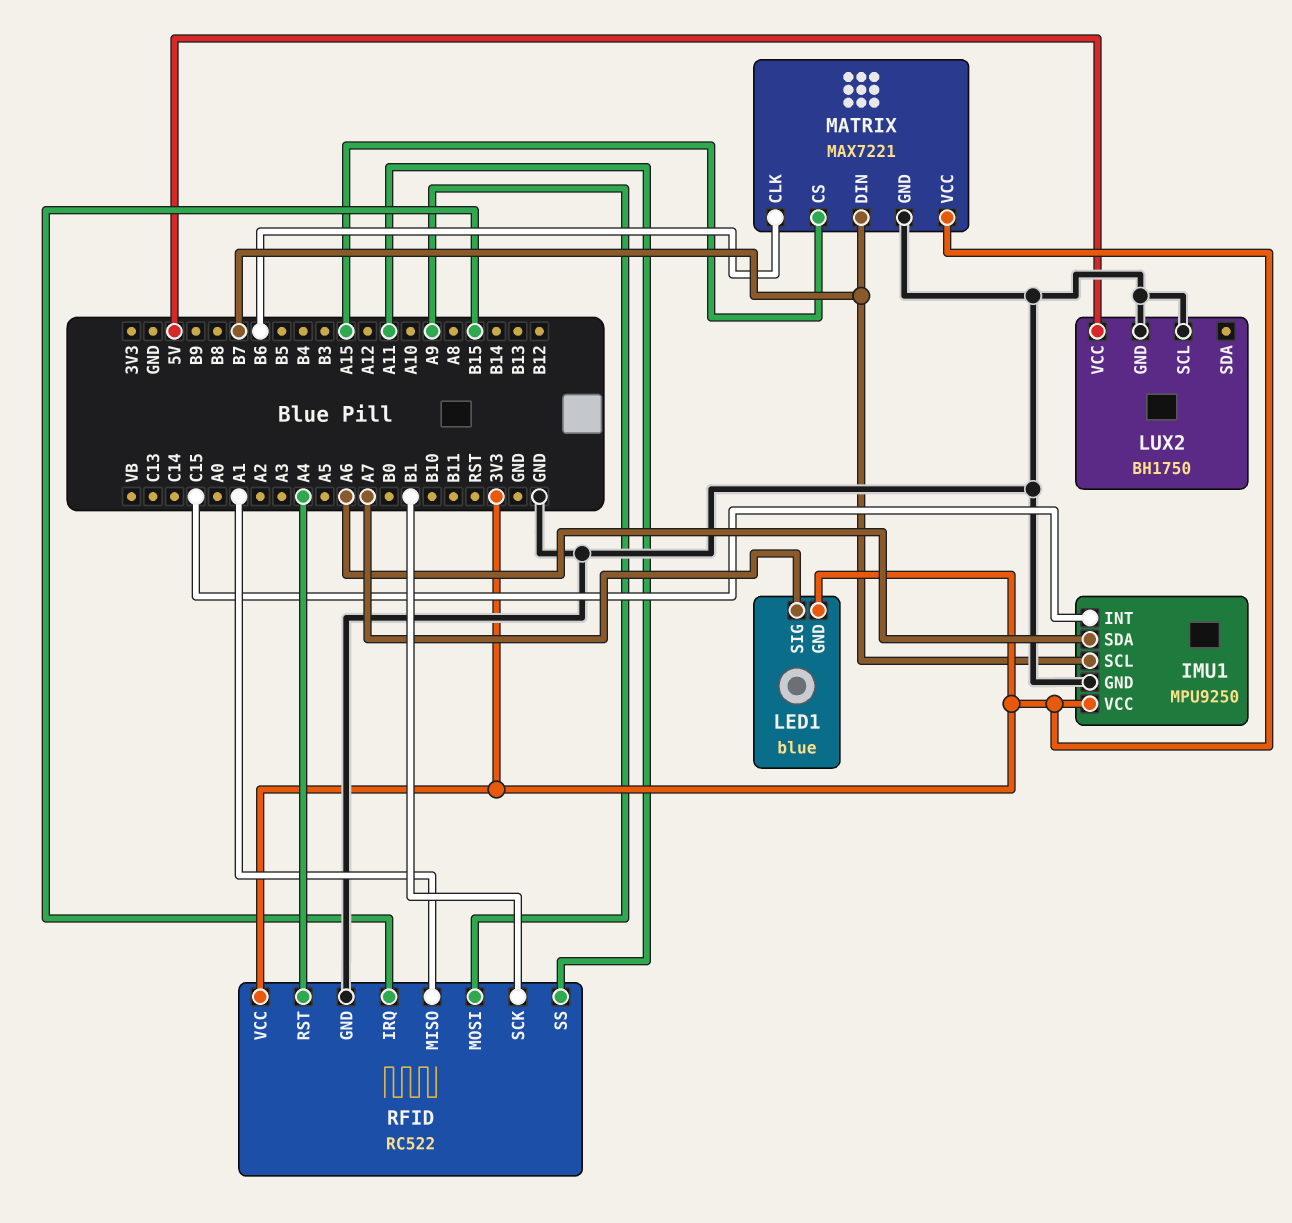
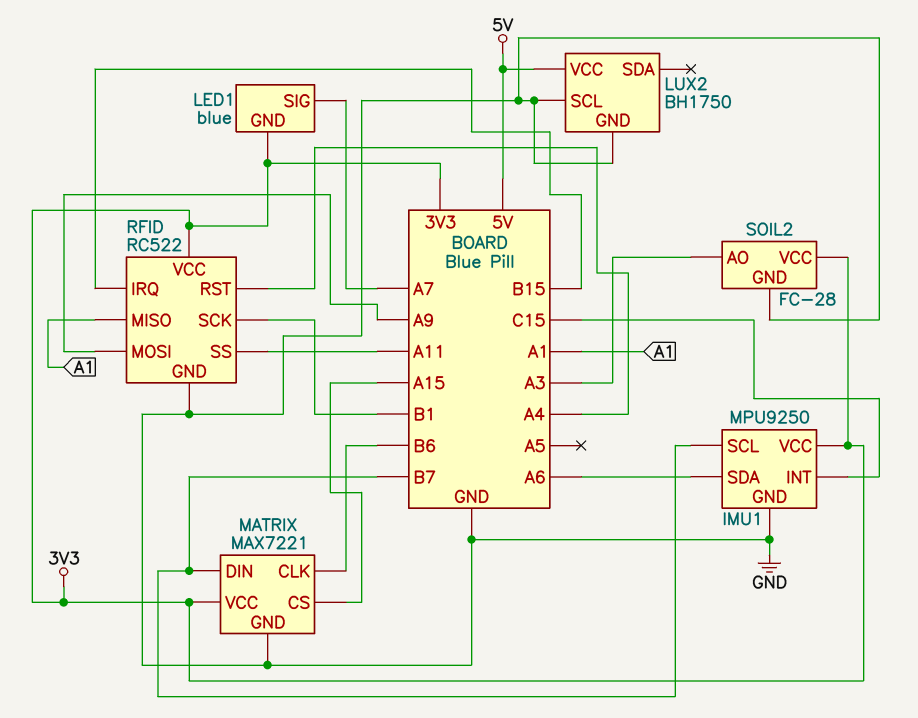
SOIL2: none -> FC-28
SOIL2 pin AO: none -> A3
SOIL2 pin GND: none -> GND
SOIL2 pin VCC: none -> 3V3

